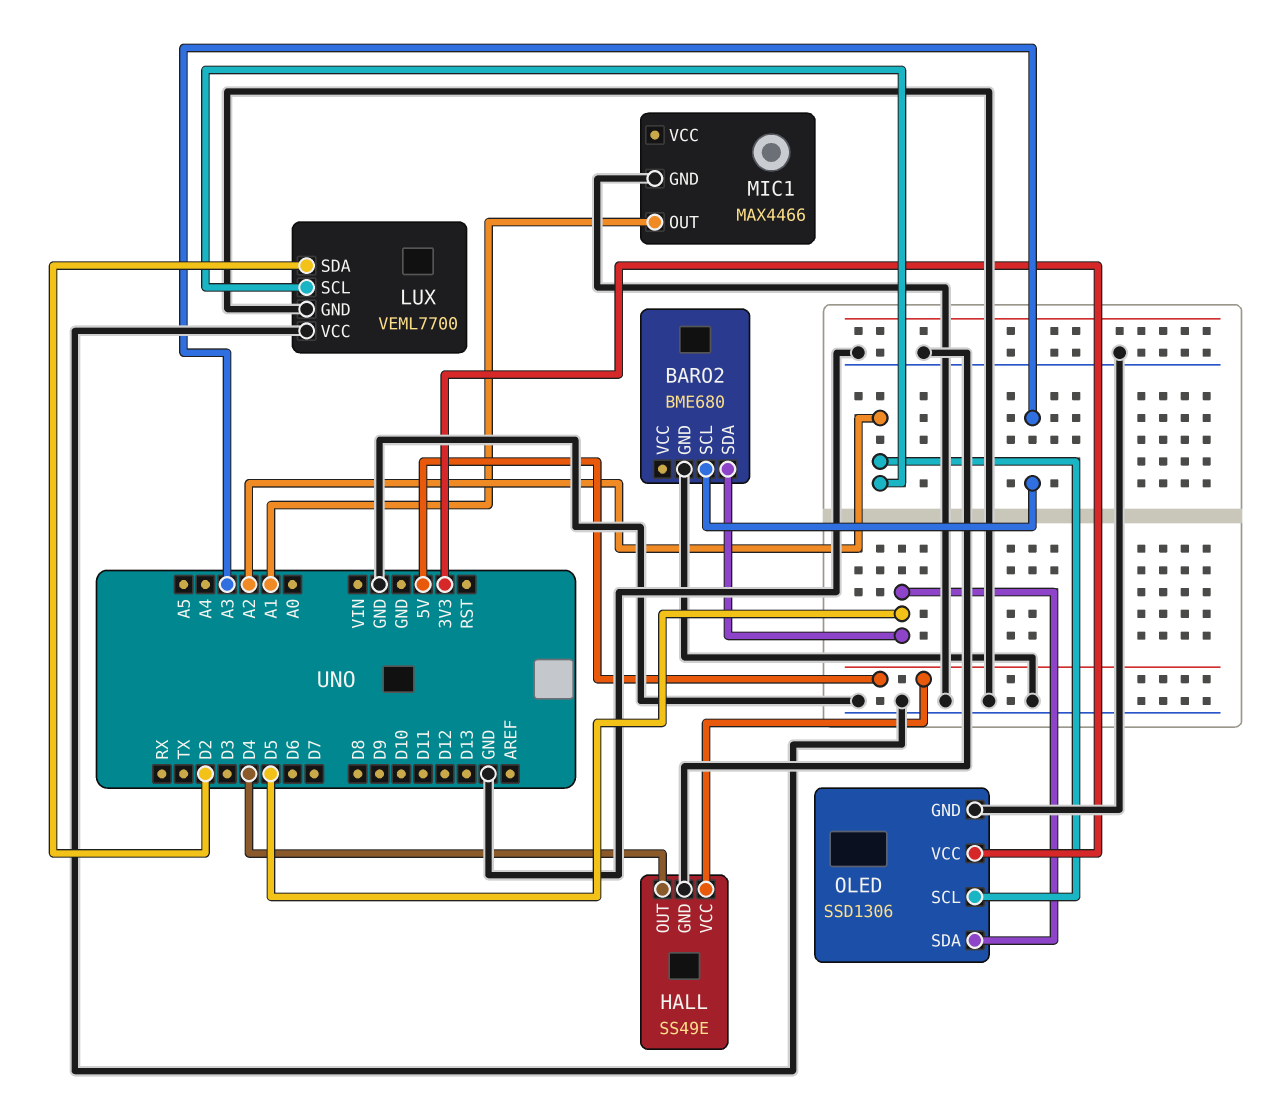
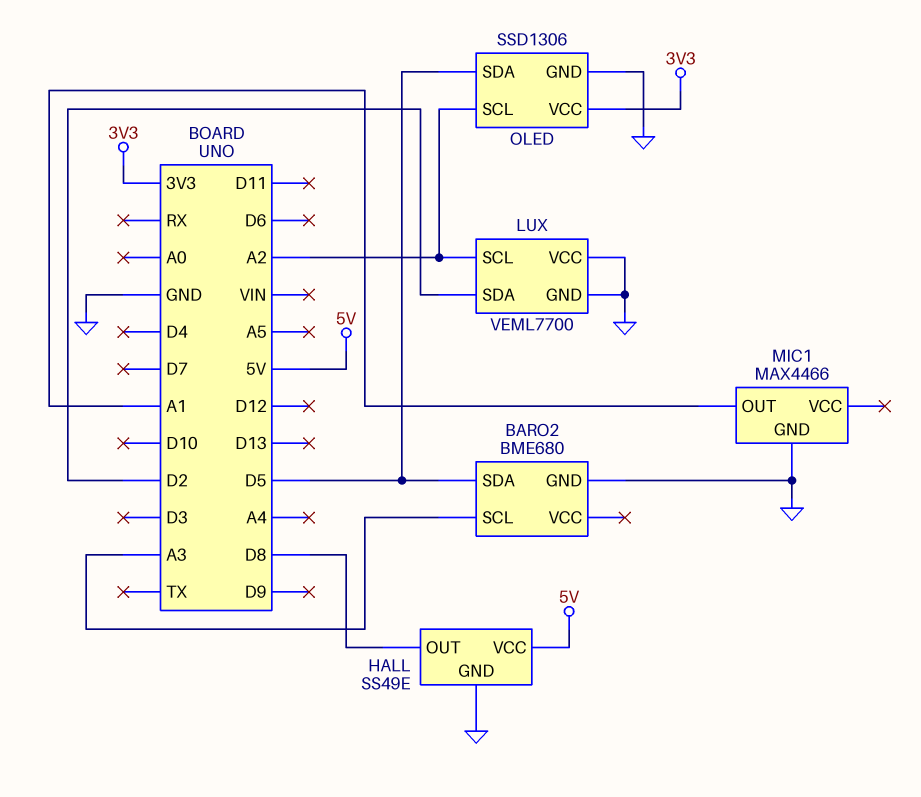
HALL pin OUT: D4 -> D8

